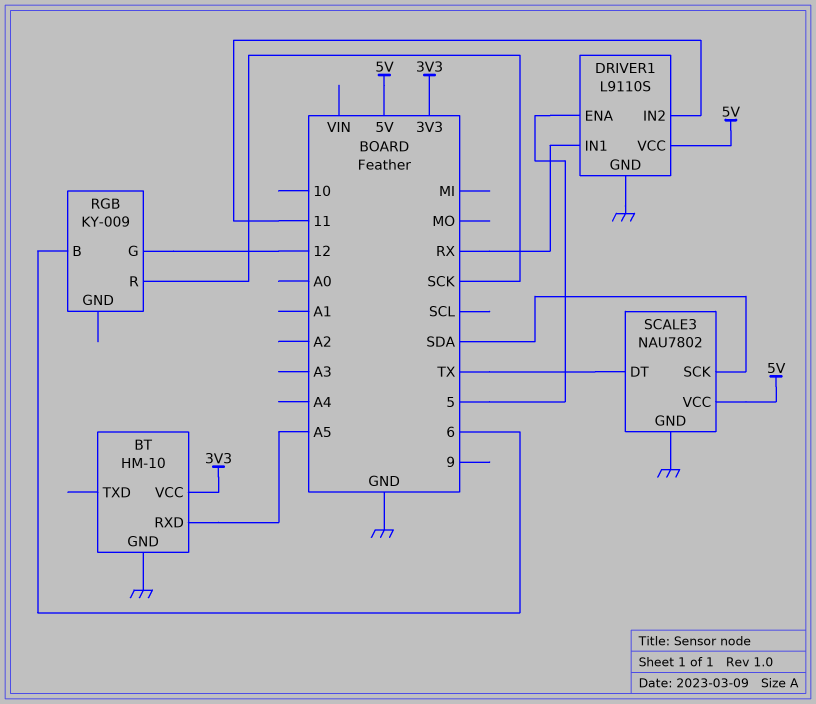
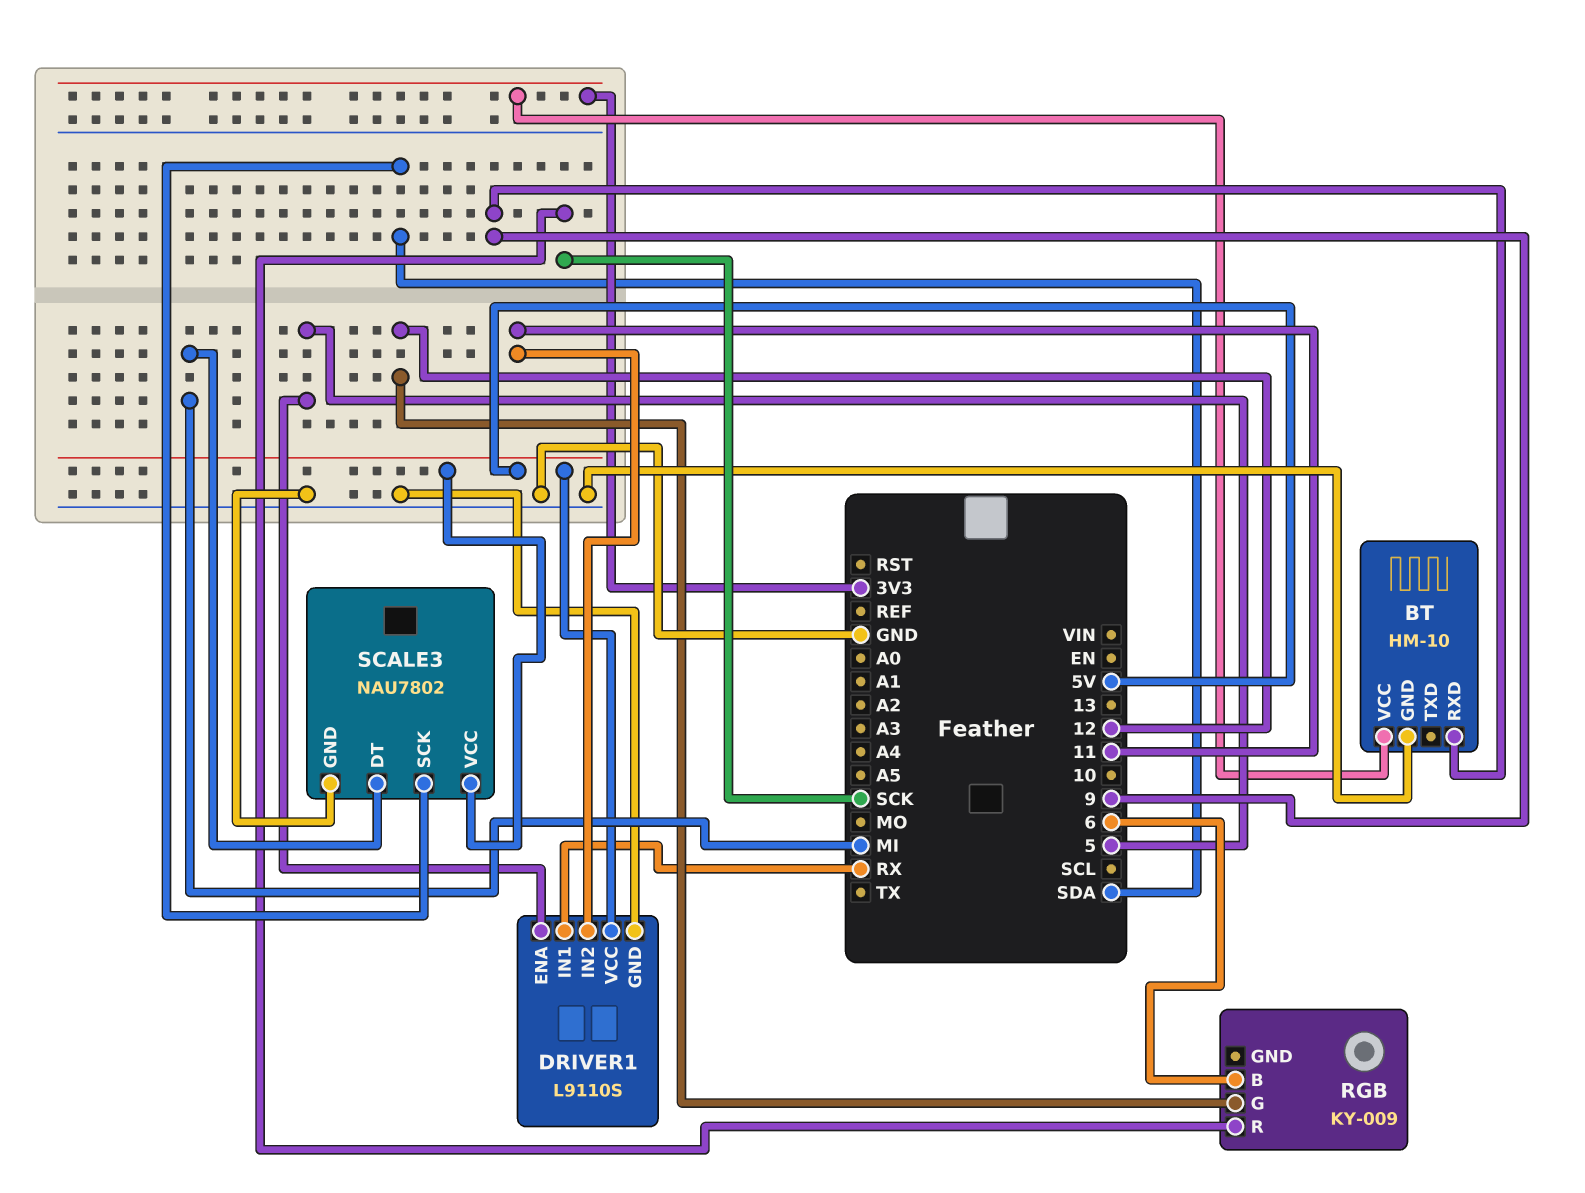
BT pin RXD: A5 -> 9
SCALE3 pin DT: TX -> MI

